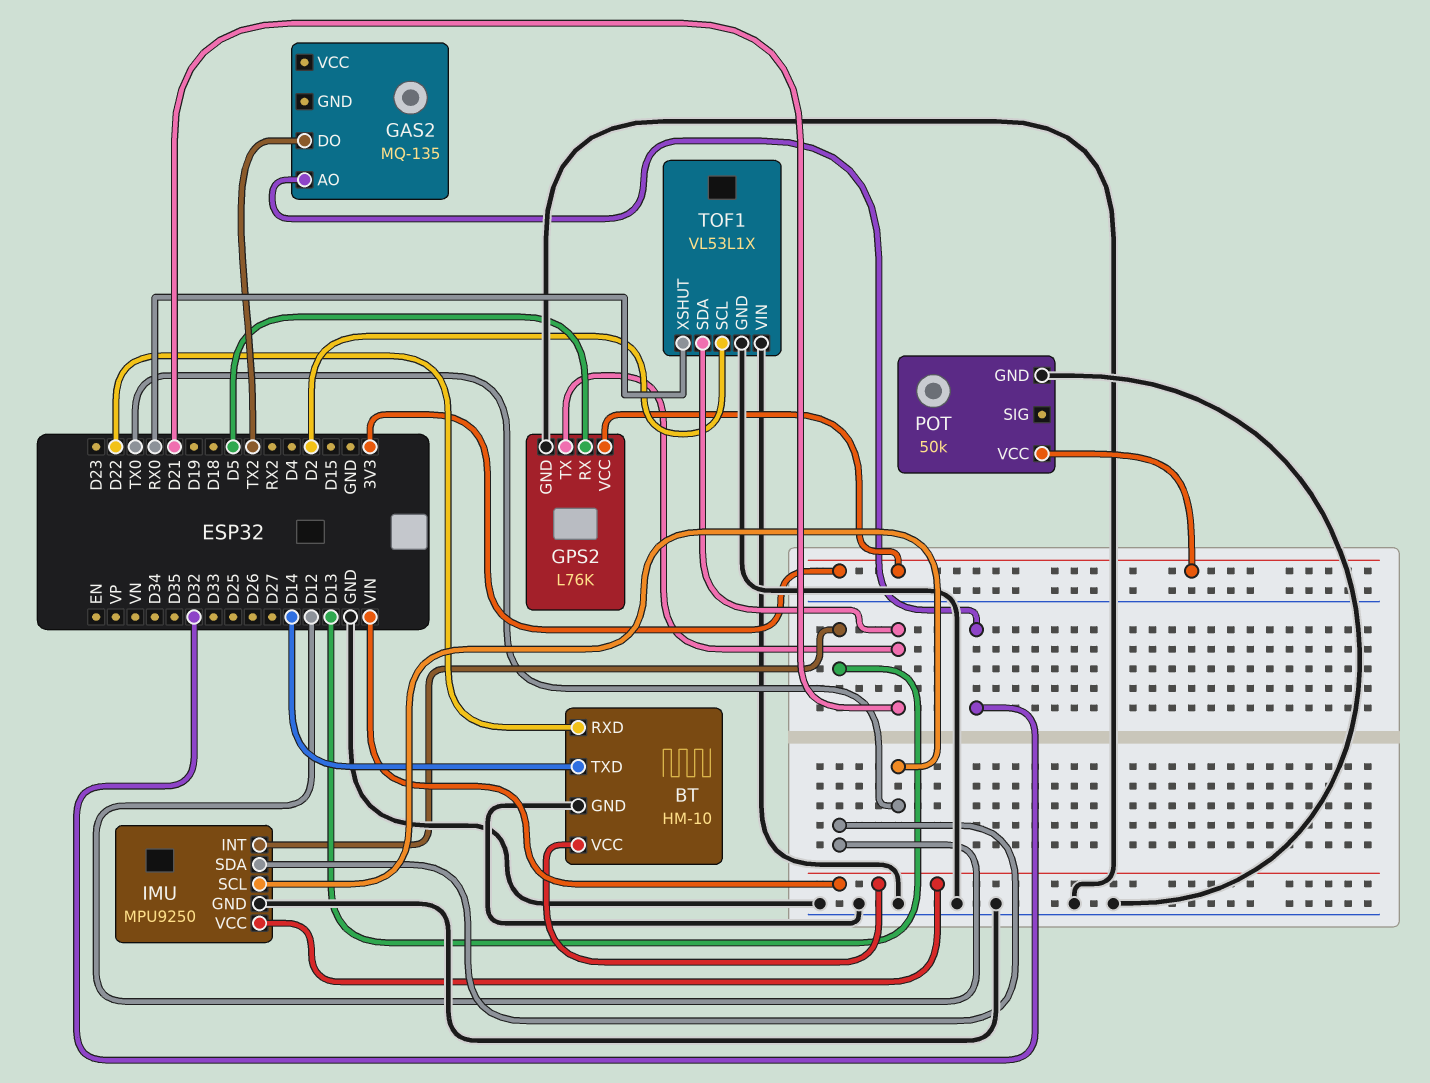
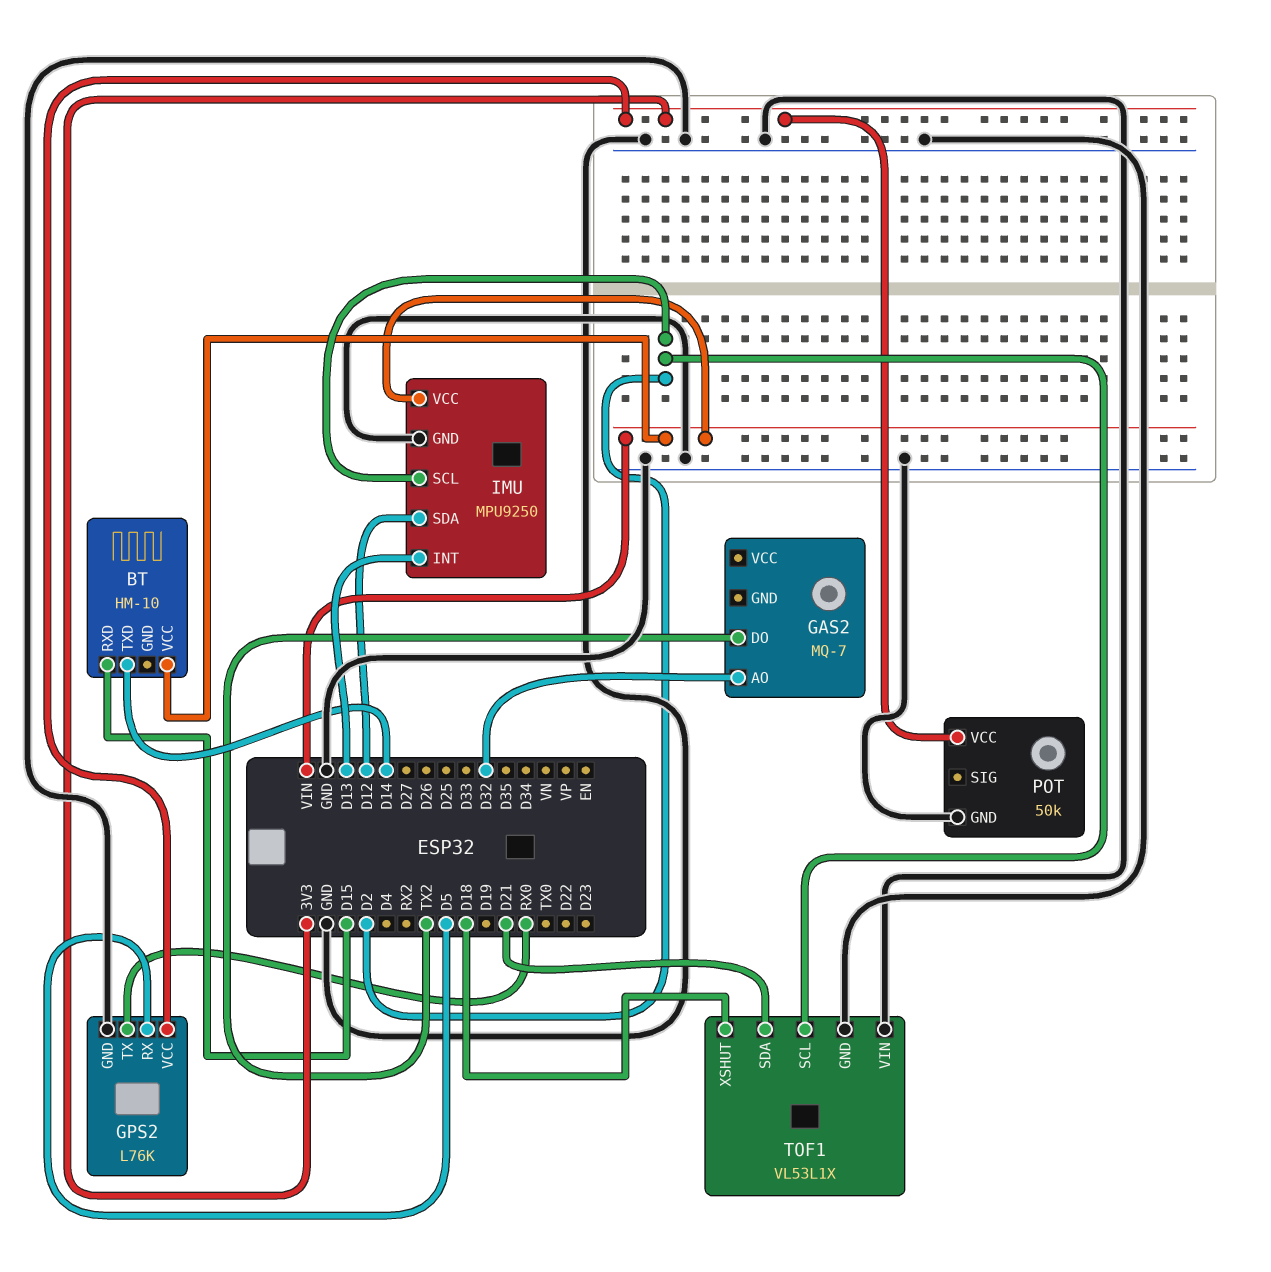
BT pin GND: GND -> none
BT pin RXD: D22 -> D15
GAS2: MQ-135 -> MQ-7
GPS2 pin TX: D21 -> RX0
IMU pin SCL: TX0 -> D2
TOF1 pin XSHUT: RX0 -> D18

